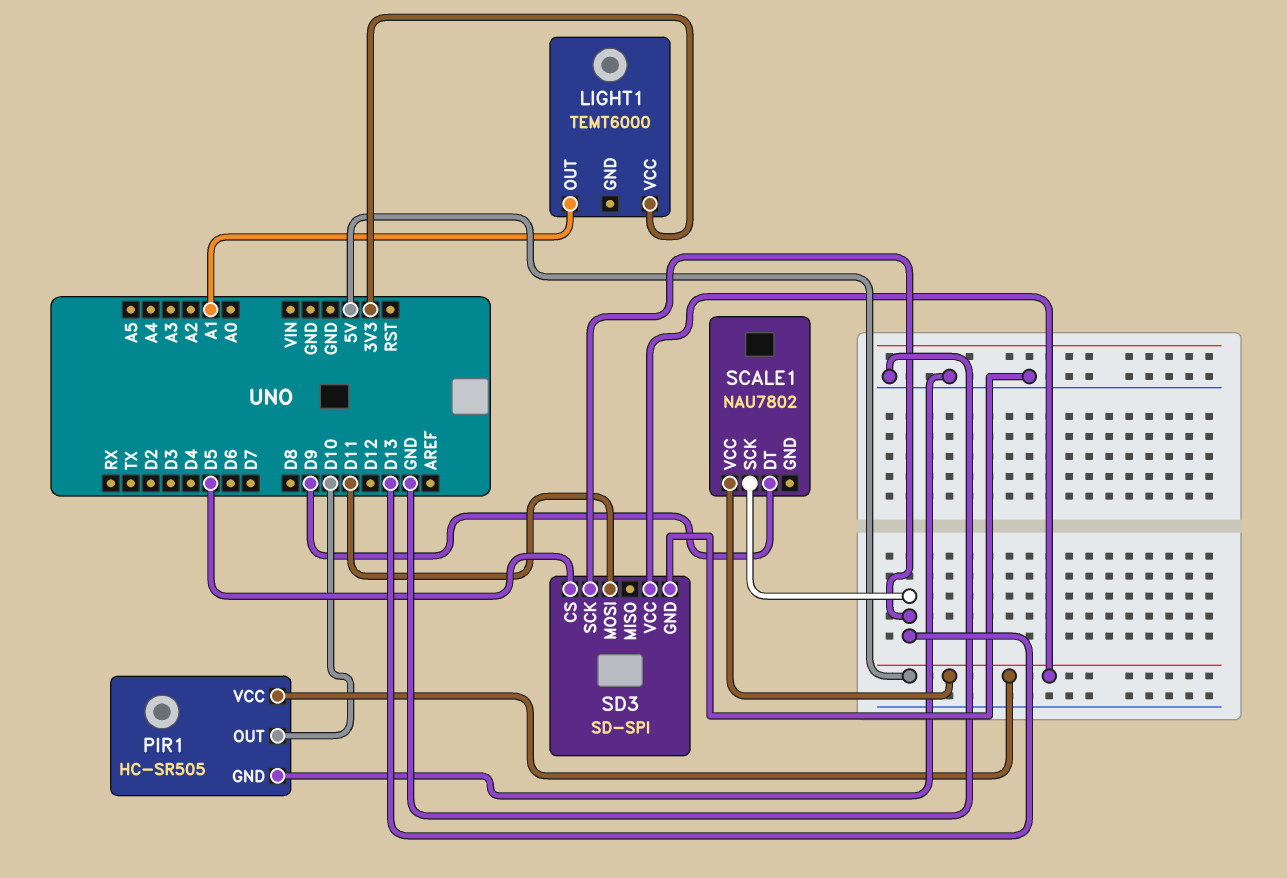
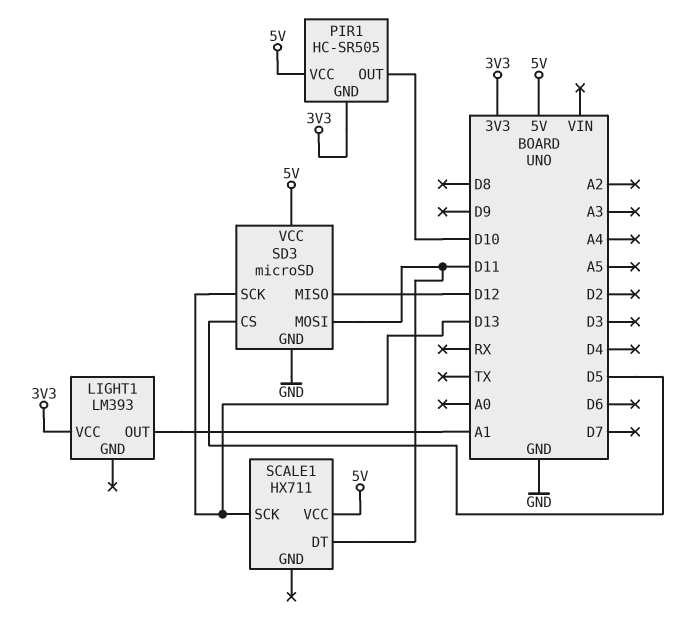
LIGHT1: TEMT6000 -> LM393
PIR1 pin GND: GND -> 3V3
SCALE1: NAU7802 -> HX711
SCALE1 pin DT: D9 -> D11
SD3: SD-SPI -> microSD
SD3 pin MISO: none -> D12

